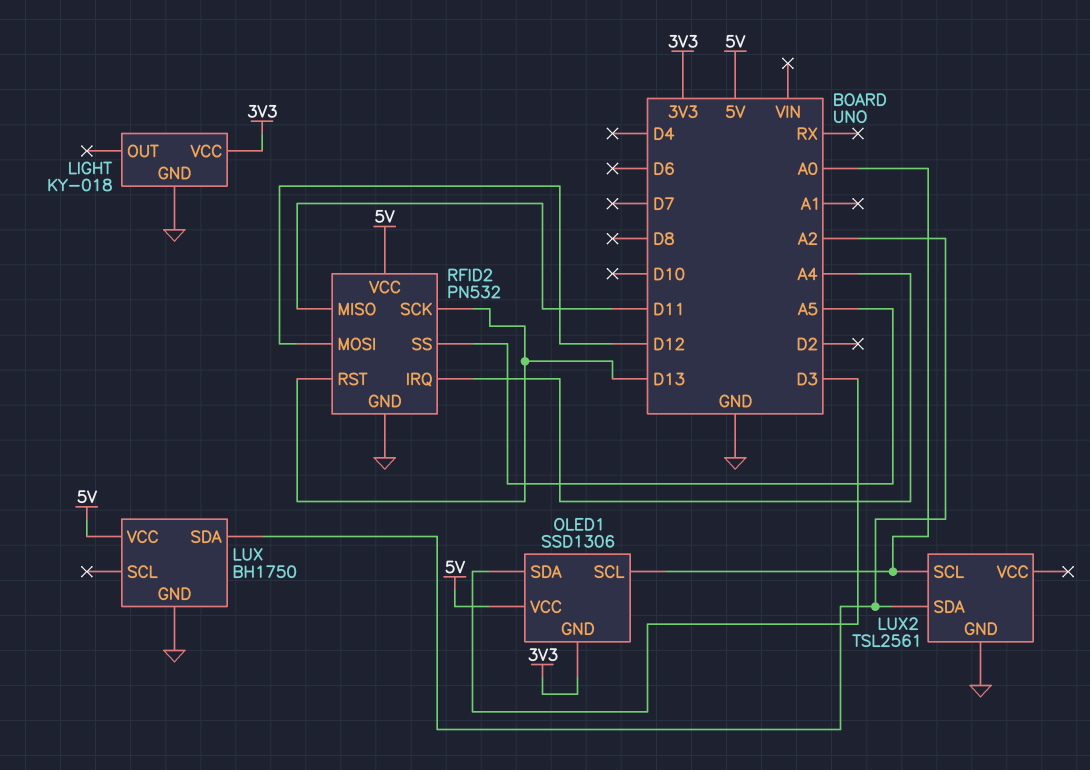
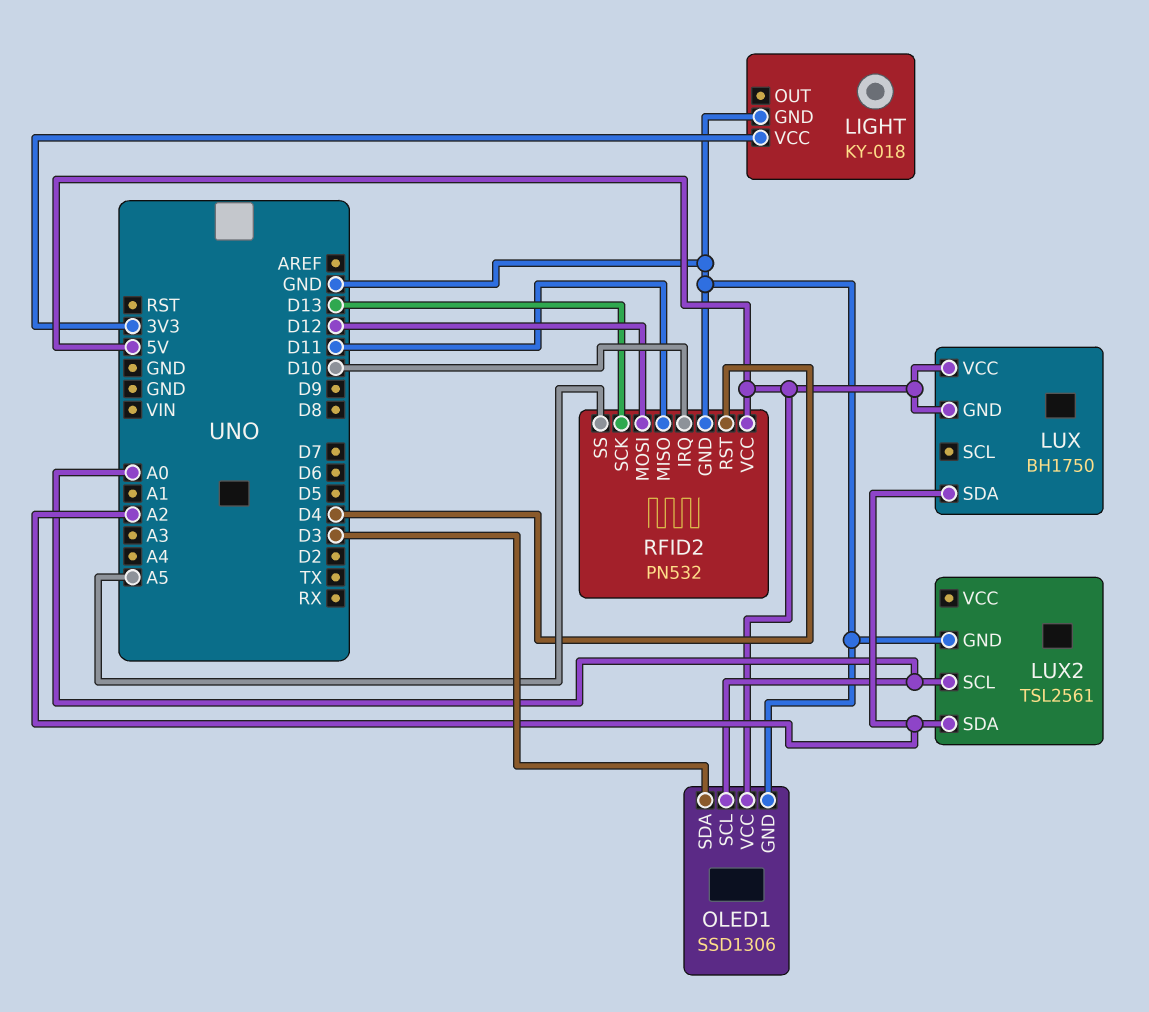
LUX pin GND: GND -> 5V
OLED1 pin GND: 3V3 -> GND
RFID2 pin IRQ: A4 -> D10
RFID2 pin RST: D13 -> D4

